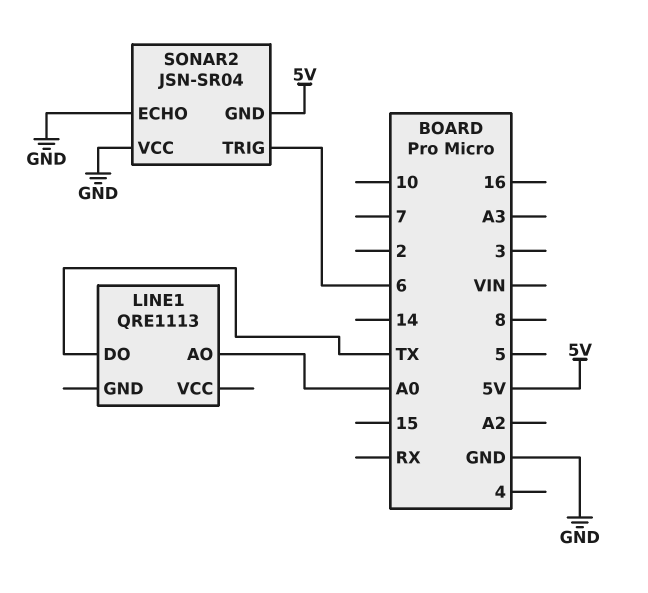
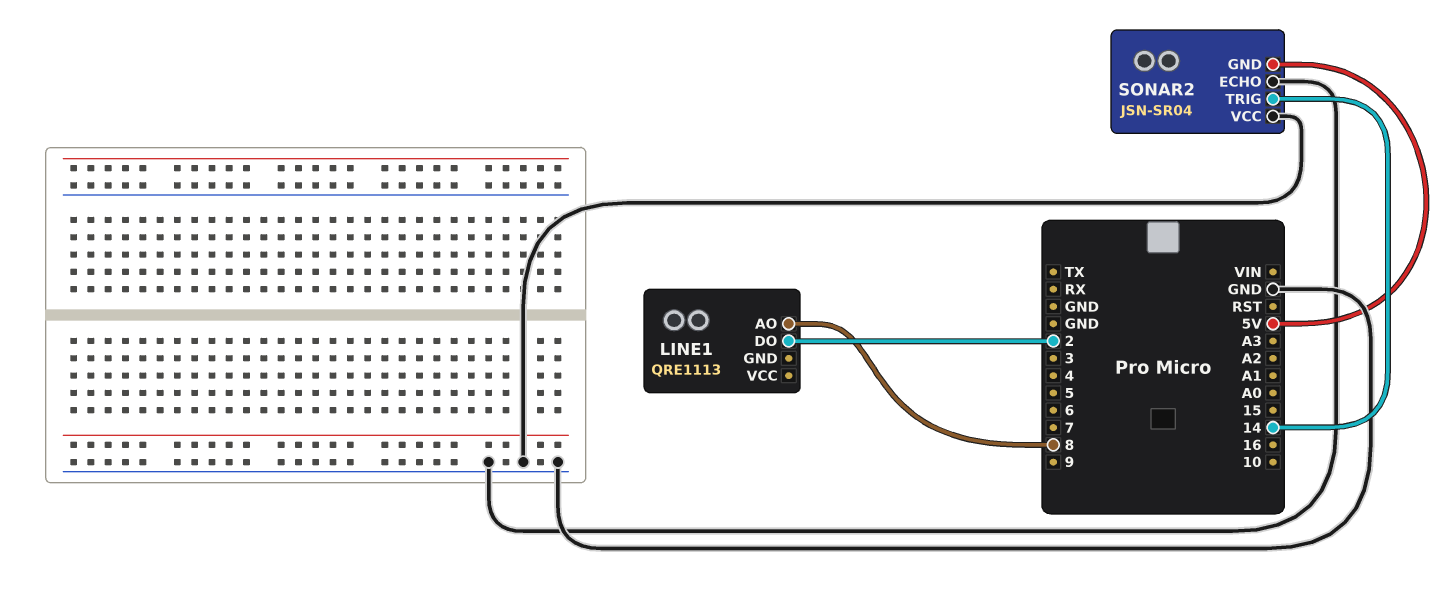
LINE1 pin AO: A0 -> 8
LINE1 pin DO: TX -> 2
SONAR2 pin TRIG: 6 -> 14

